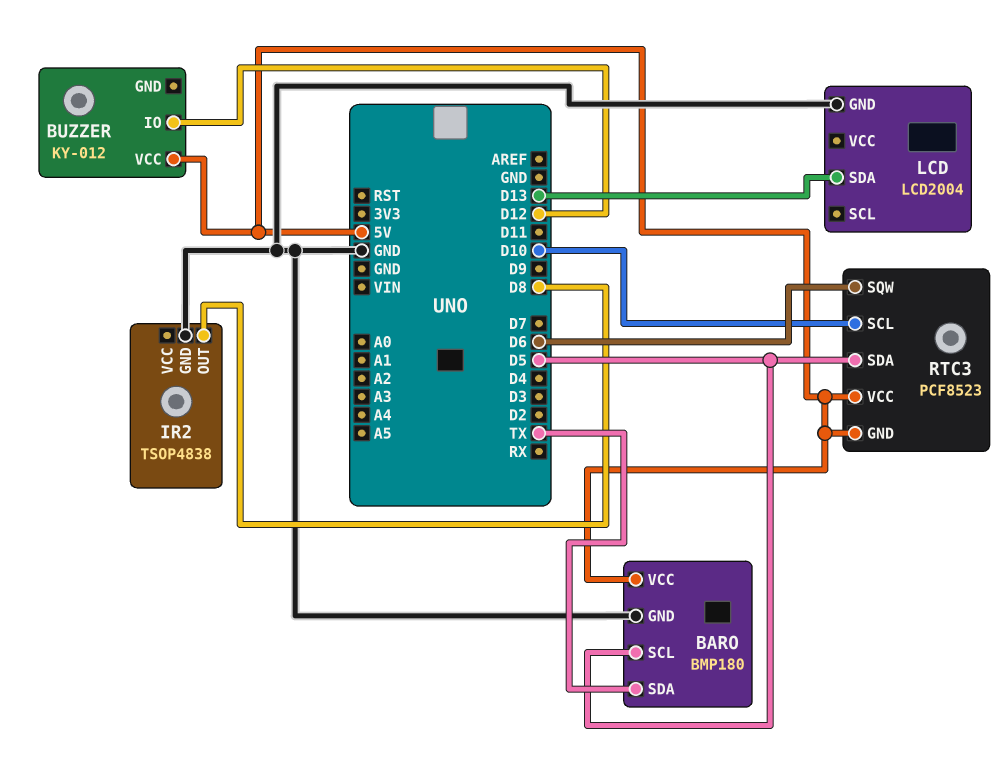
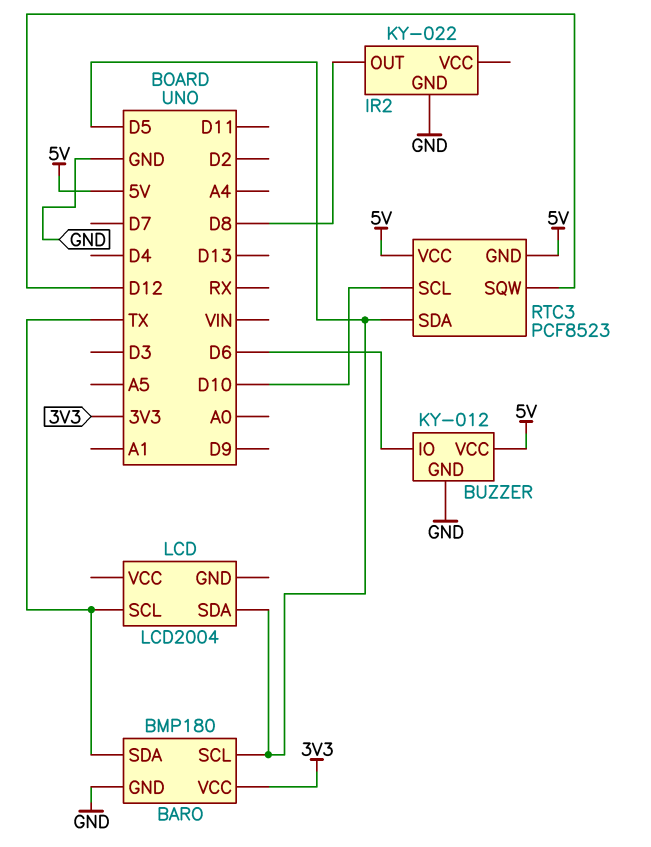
BARO pin VCC: 5V -> 3V3
BUZZER pin GND: none -> GND
BUZZER pin IO: D12 -> D6
IR2: TSOP4838 -> KY-022
LCD pin GND: GND -> none
LCD pin SCL: none -> TX
LCD pin SDA: D13 -> D5
RTC3 pin SQW: D6 -> D12

